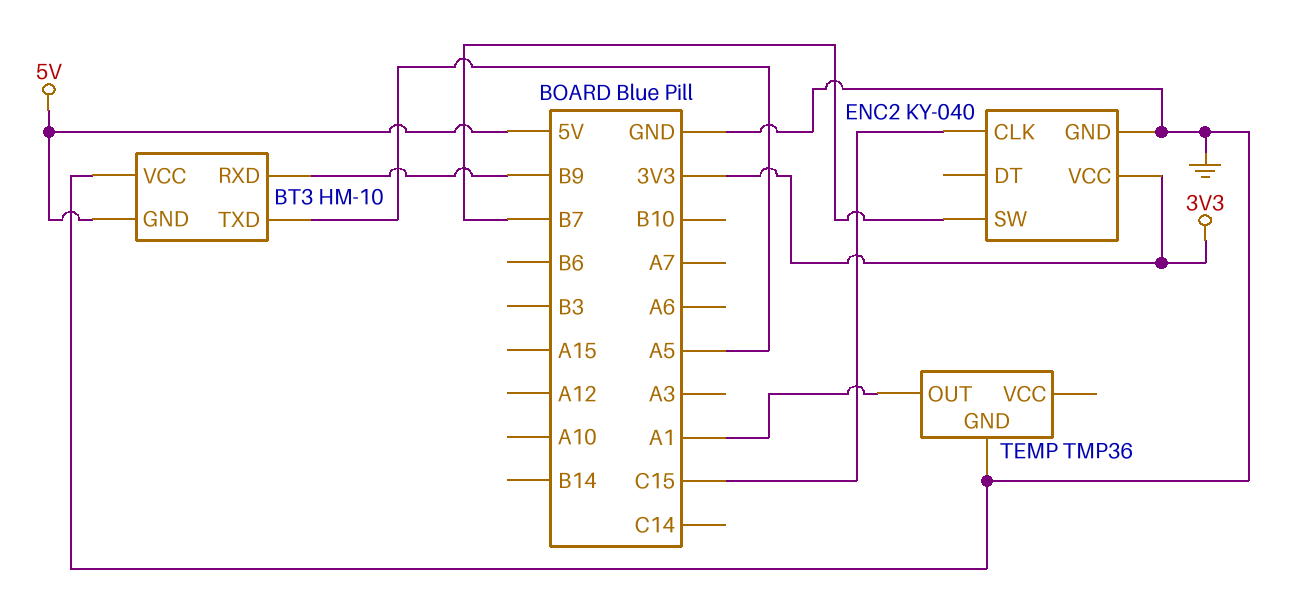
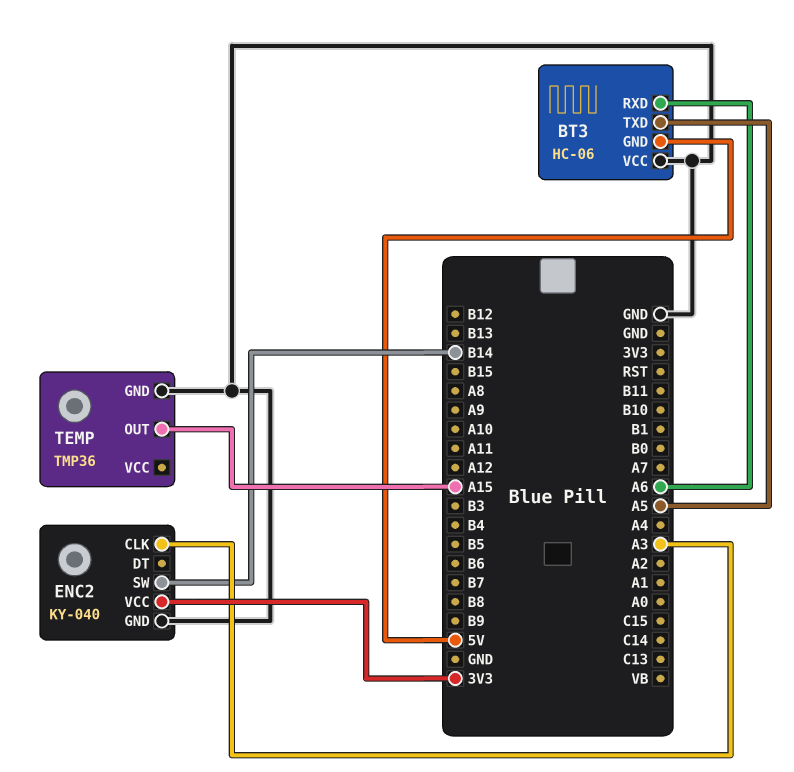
BT3: HM-10 -> HC-06
BT3 pin RXD: B9 -> A6
ENC2 pin CLK: C15 -> A3
ENC2 pin SW: B7 -> B14
TEMP pin OUT: A1 -> A15

